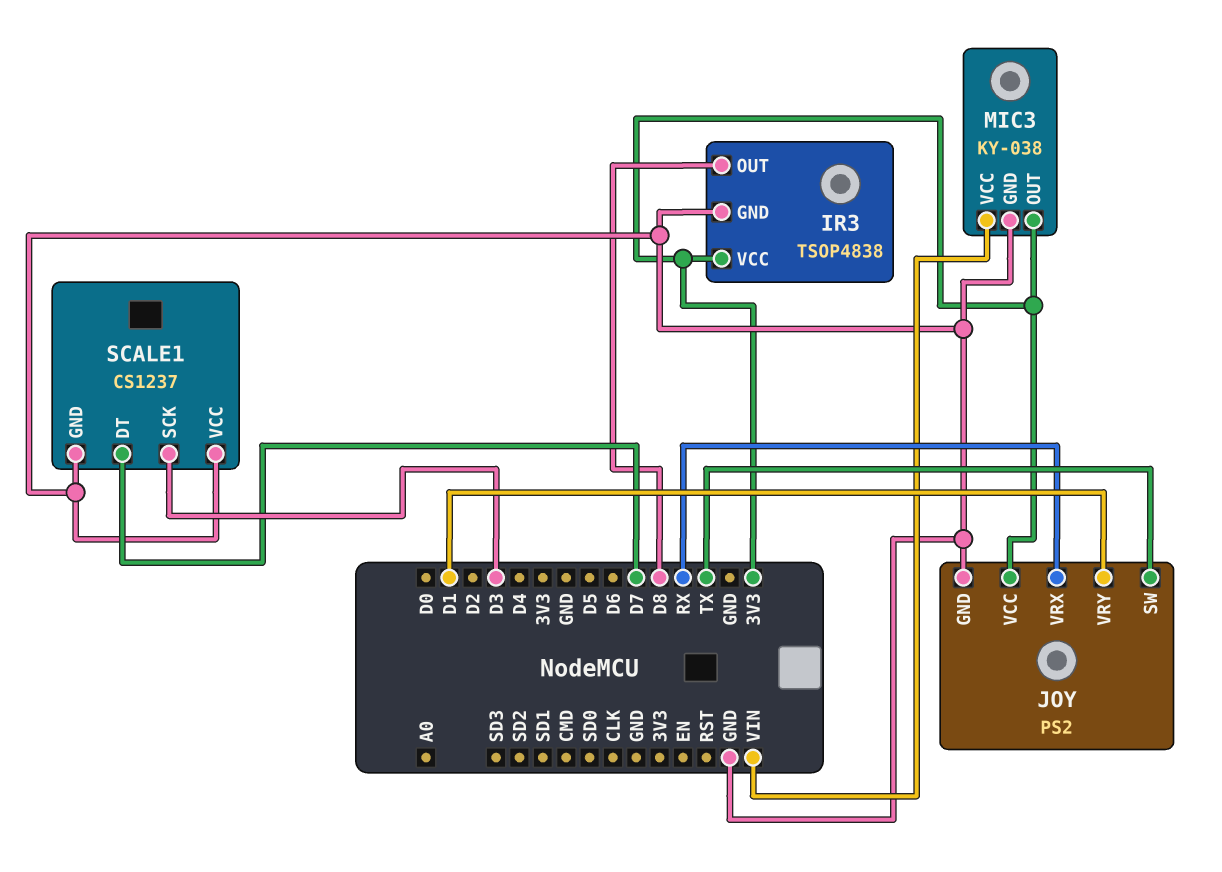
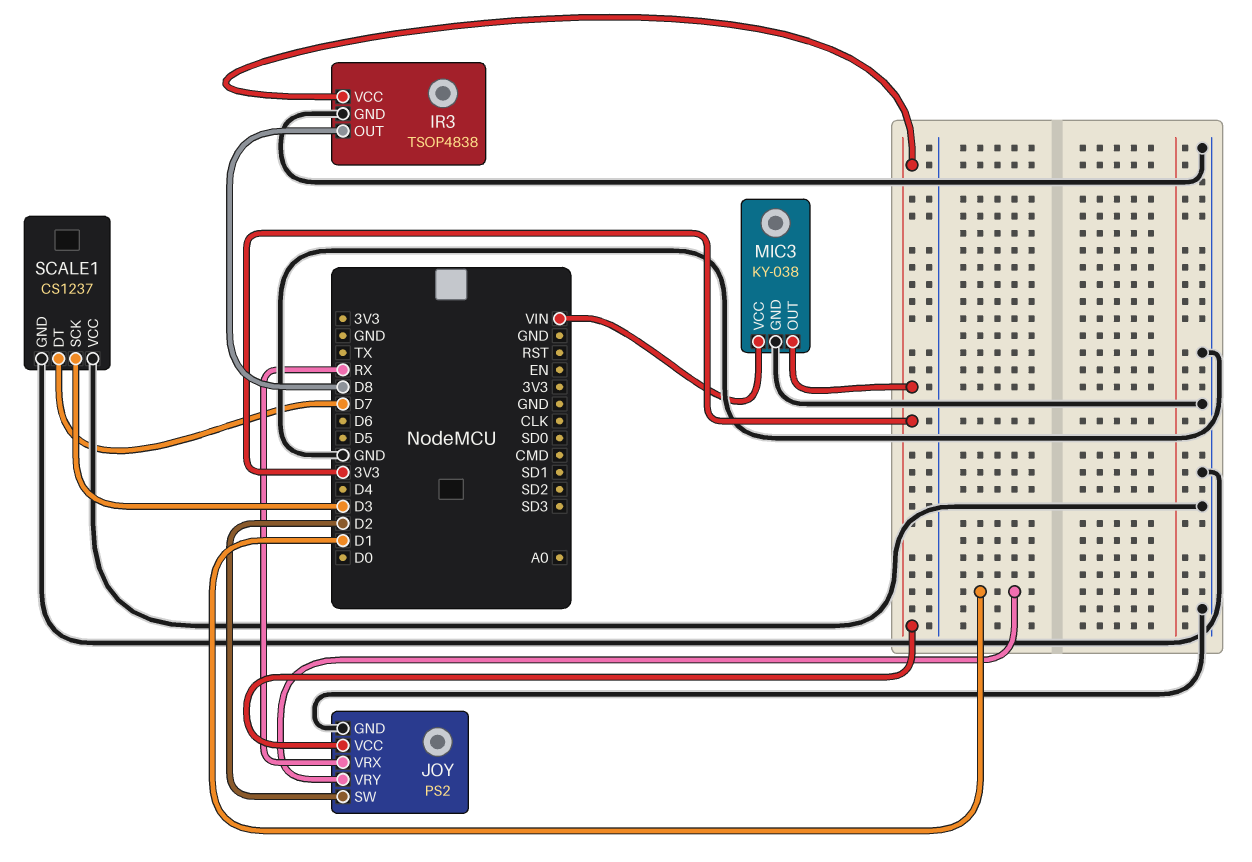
JOY pin SW: TX -> D2

